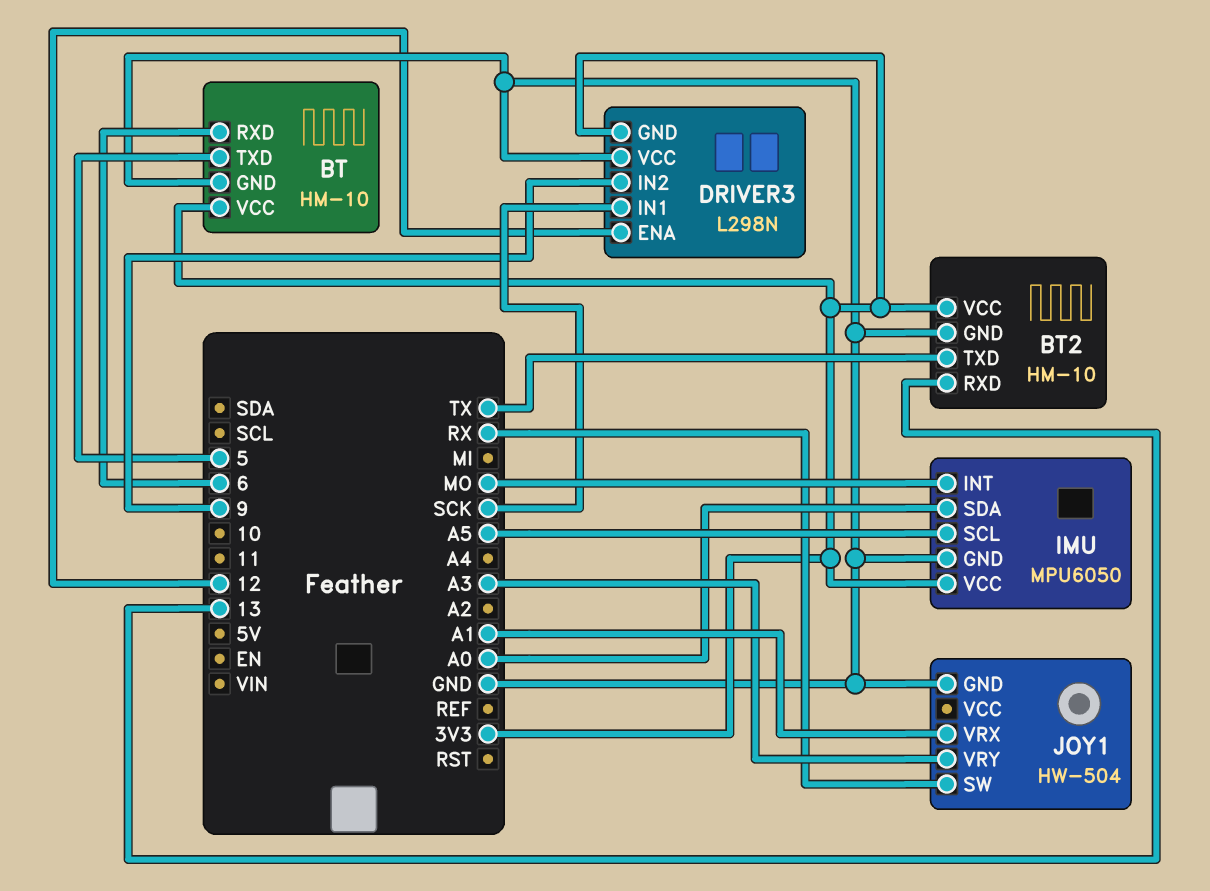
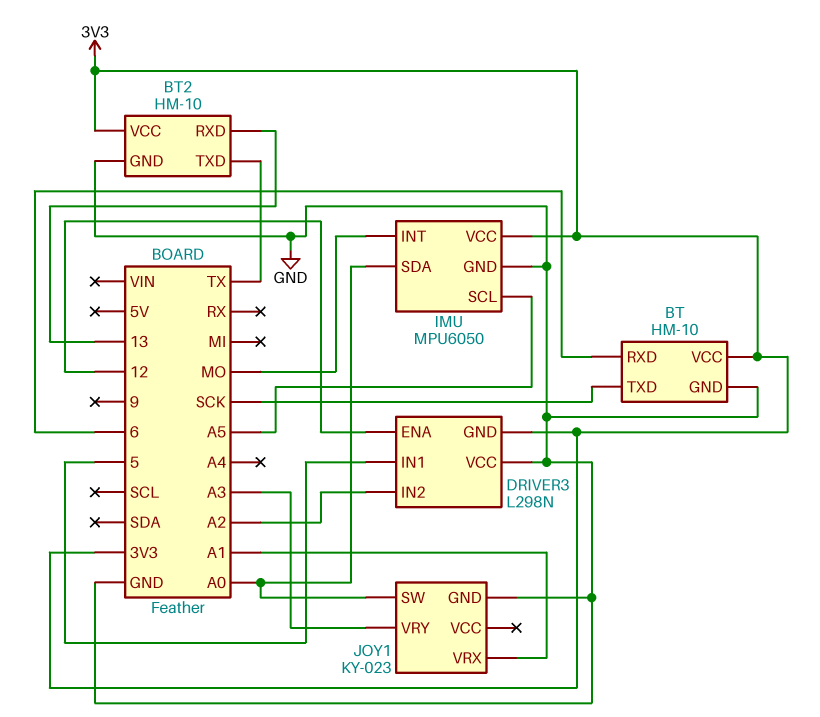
BT pin TXD: 5 -> SCK
DRIVER3 pin IN1: SCK -> 5
DRIVER3 pin IN2: 9 -> A2
JOY1: HW-504 -> KY-023
JOY1 pin SW: RX -> A0

